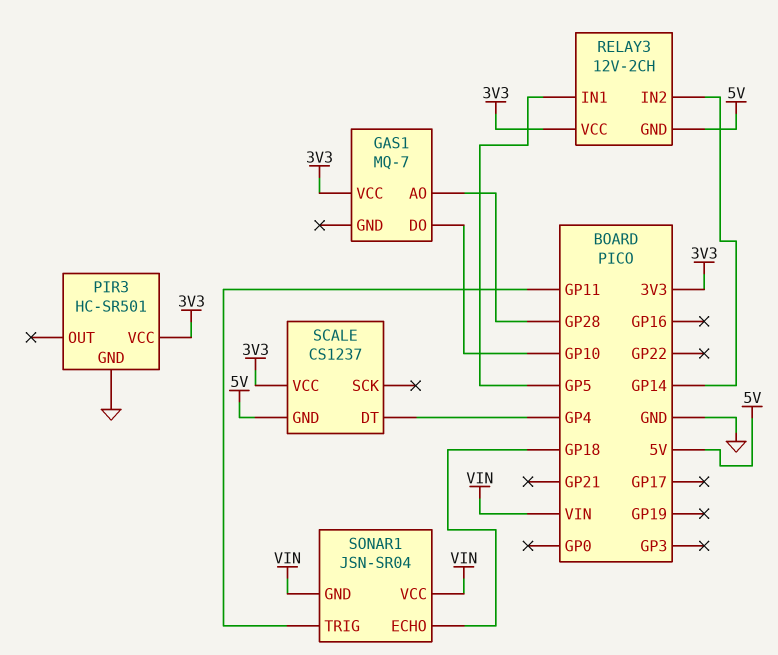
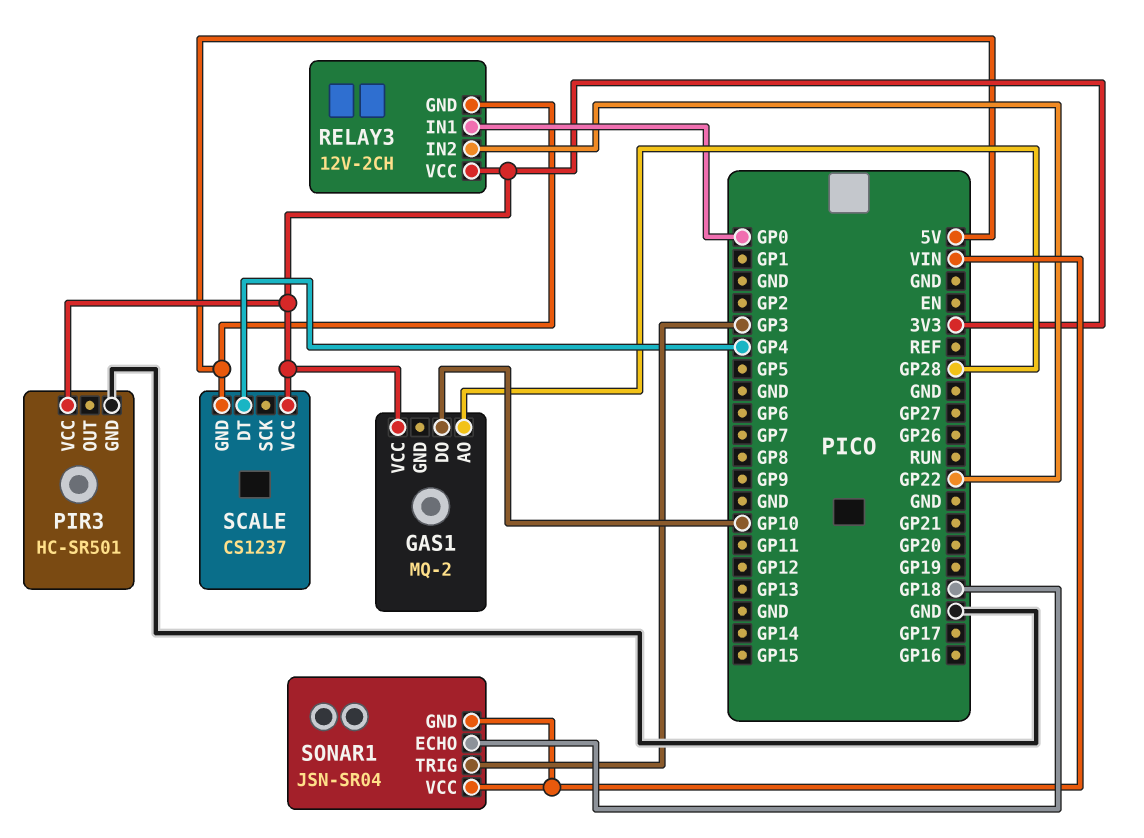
GAS1: MQ-7 -> MQ-2
RELAY3 pin IN1: GP5 -> GP0
RELAY3 pin IN2: GP14 -> GP22
SONAR1 pin TRIG: GP11 -> GP3

